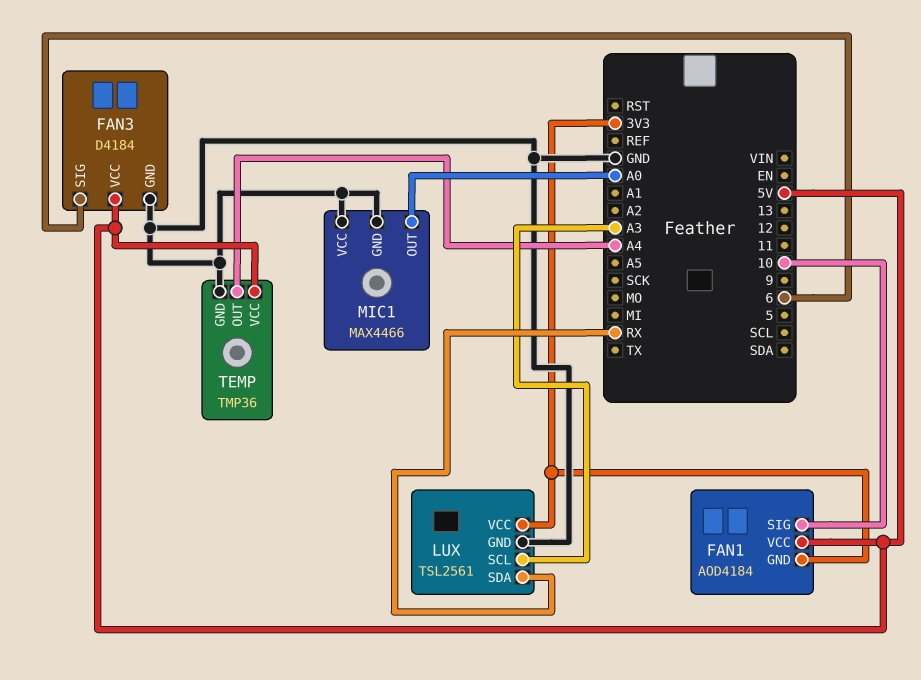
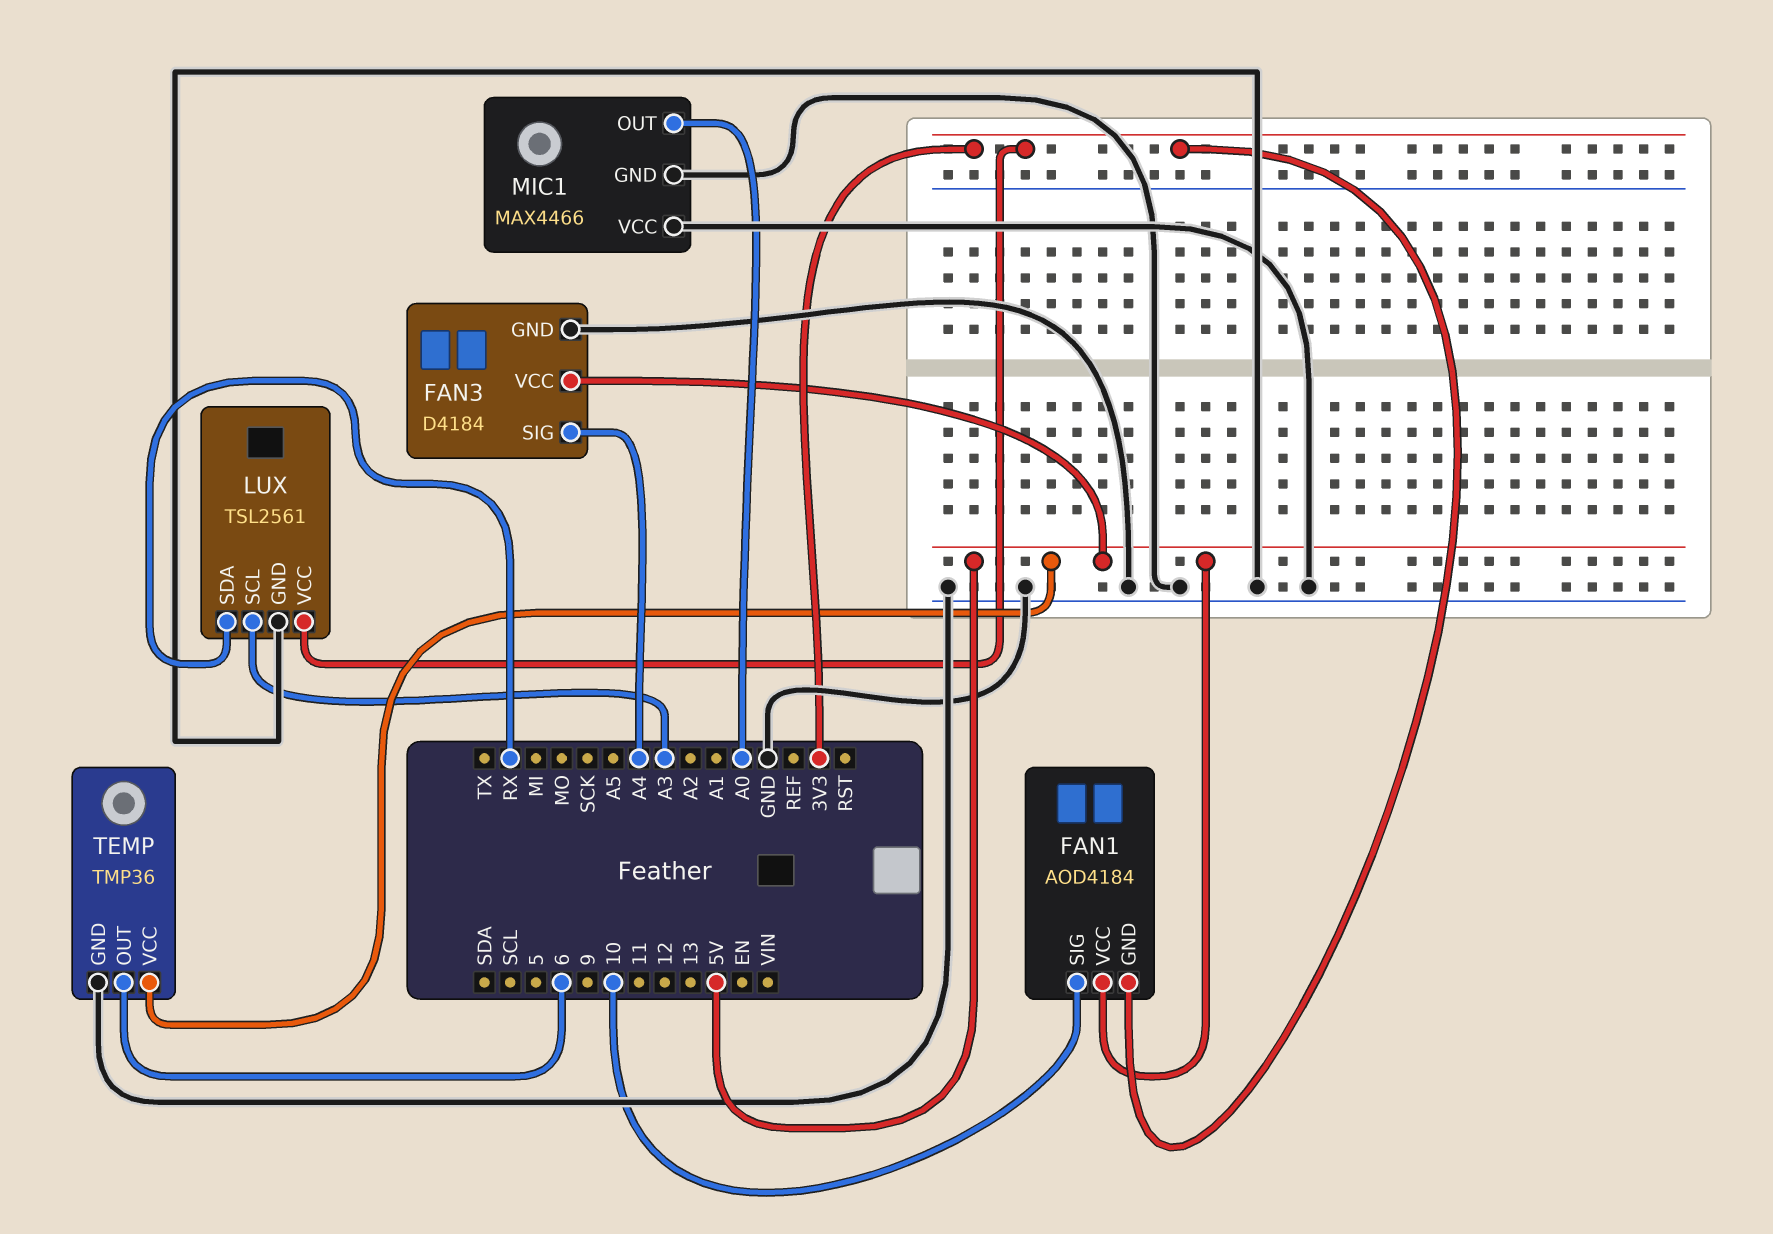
FAN3 pin SIG: 6 -> A4
TEMP pin OUT: A4 -> 6

